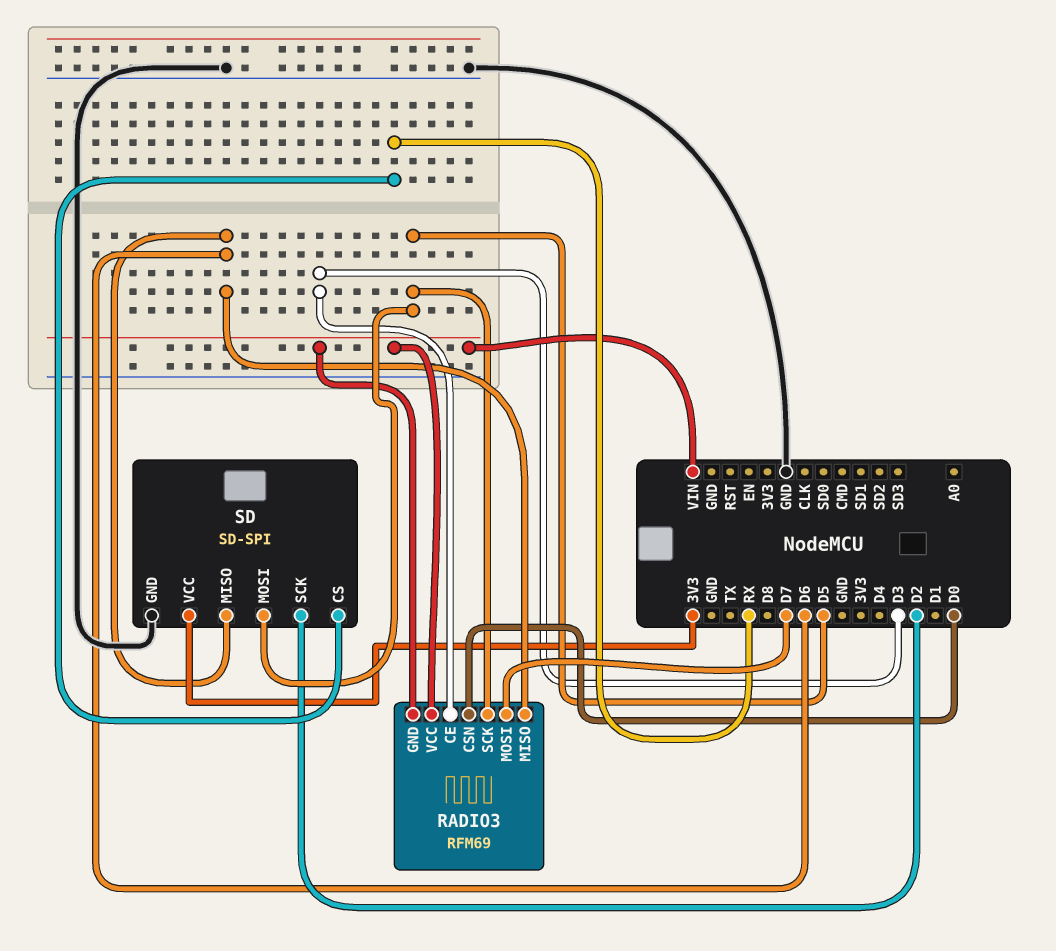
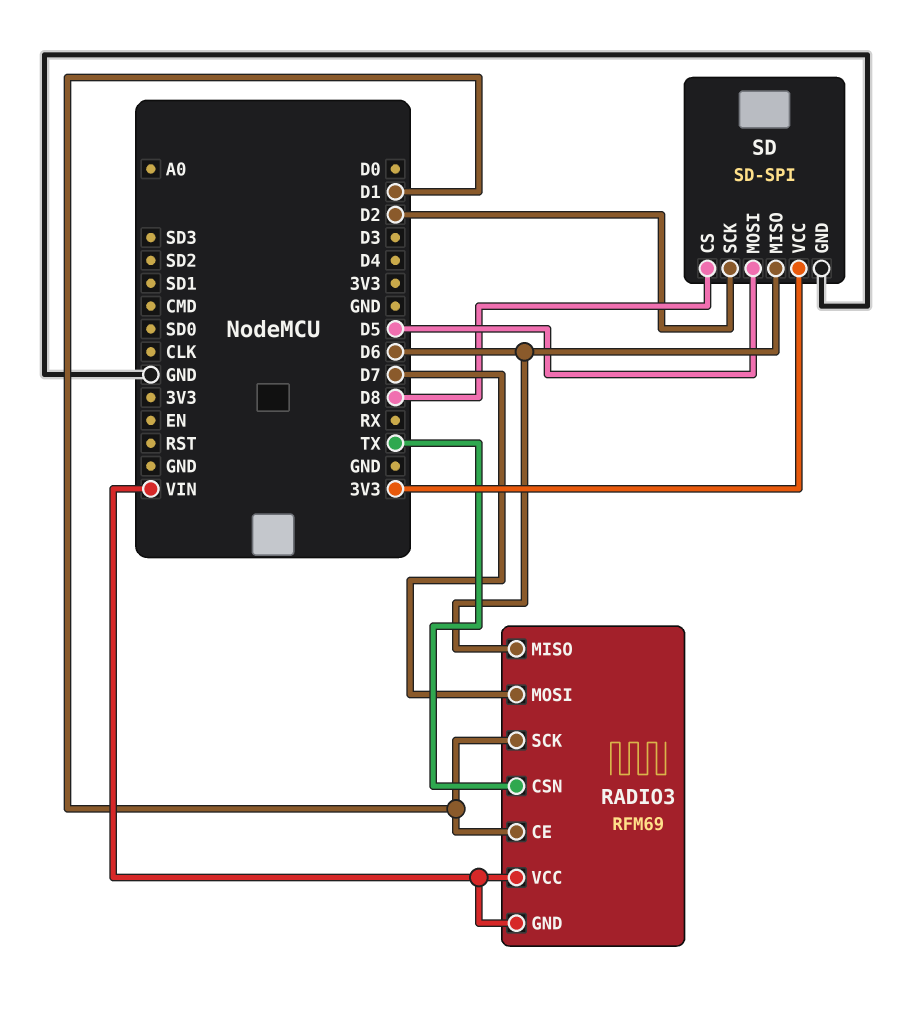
RADIO3 pin CE: D3 -> D1
RADIO3 pin CSN: D0 -> TX
RADIO3 pin SCK: D5 -> D1
SD pin CS: RX -> D8

